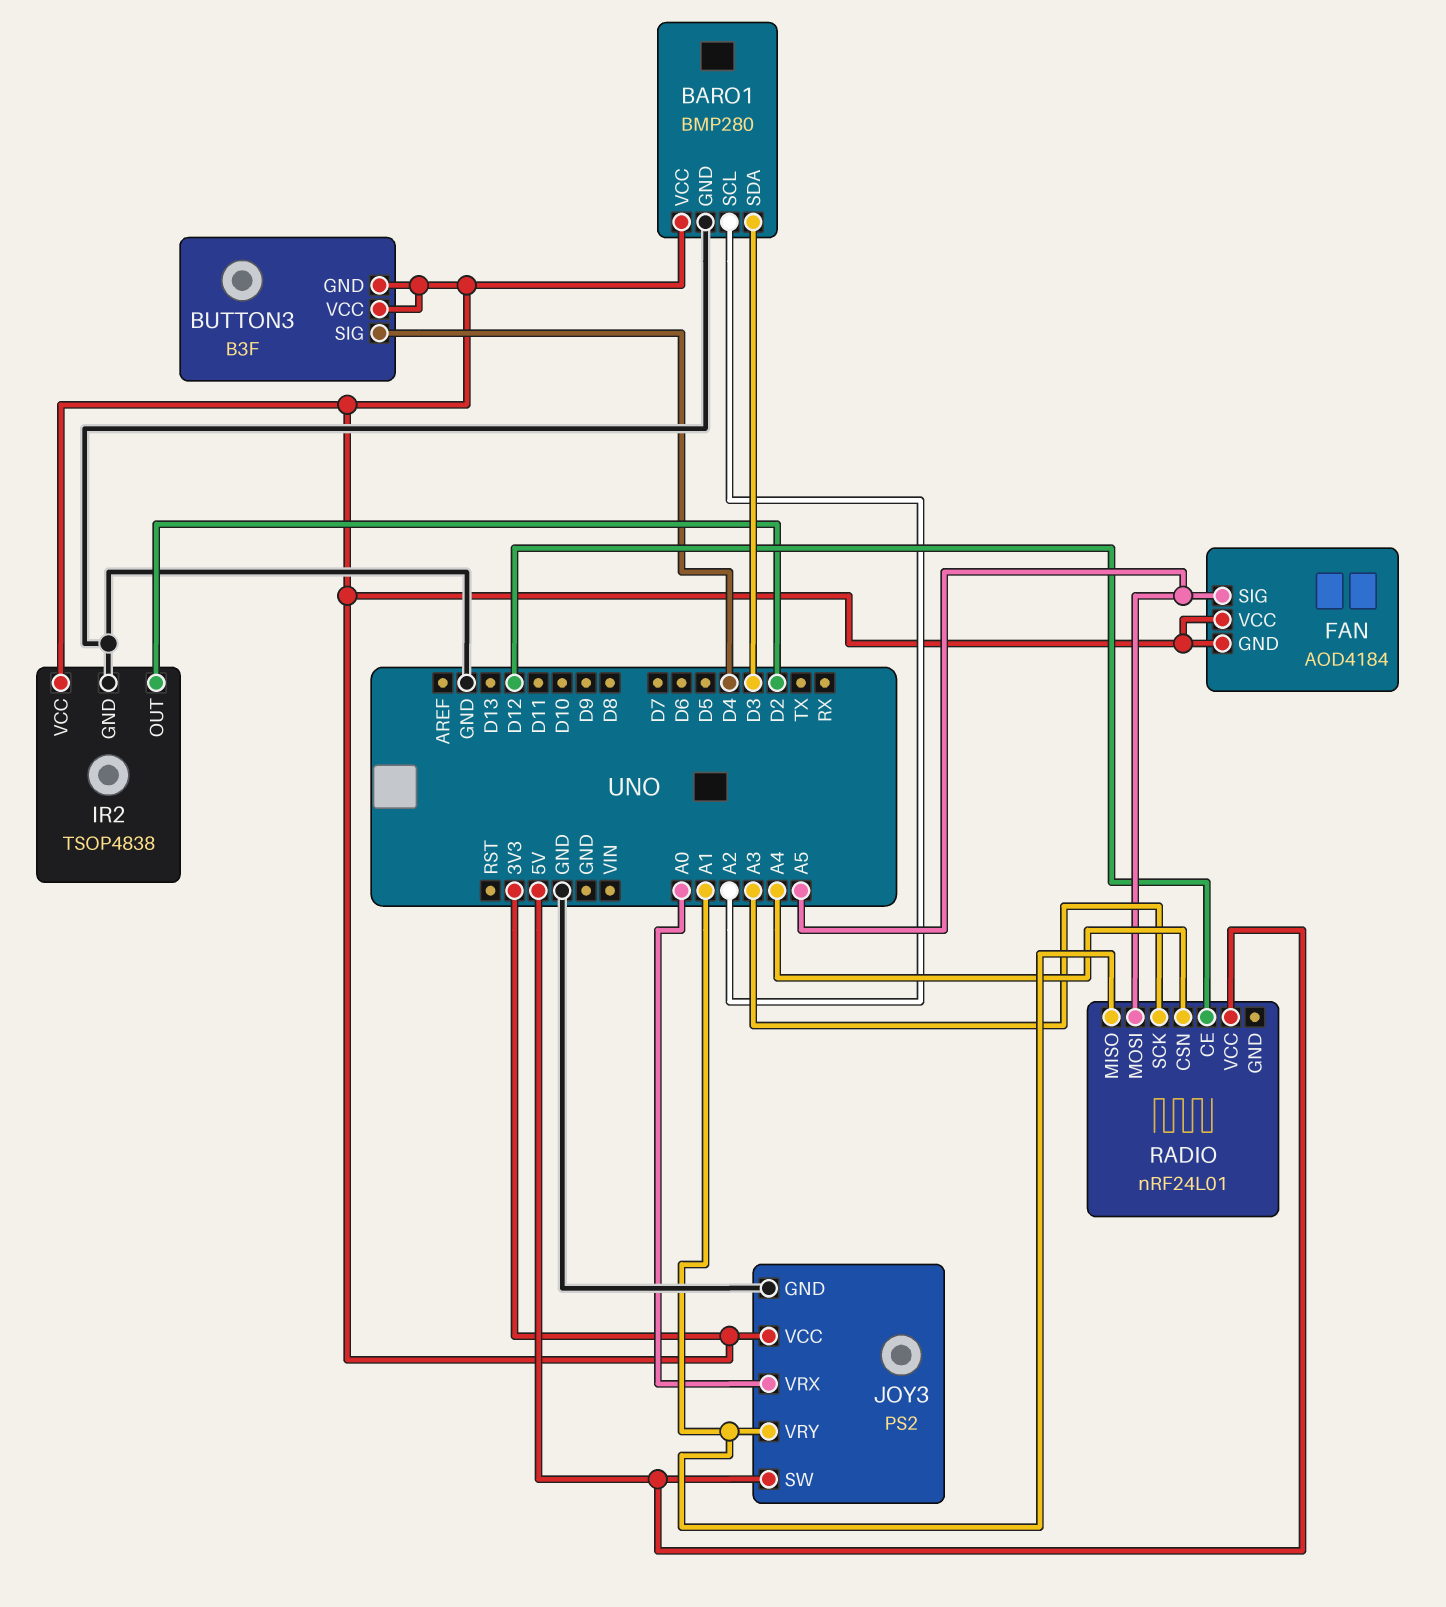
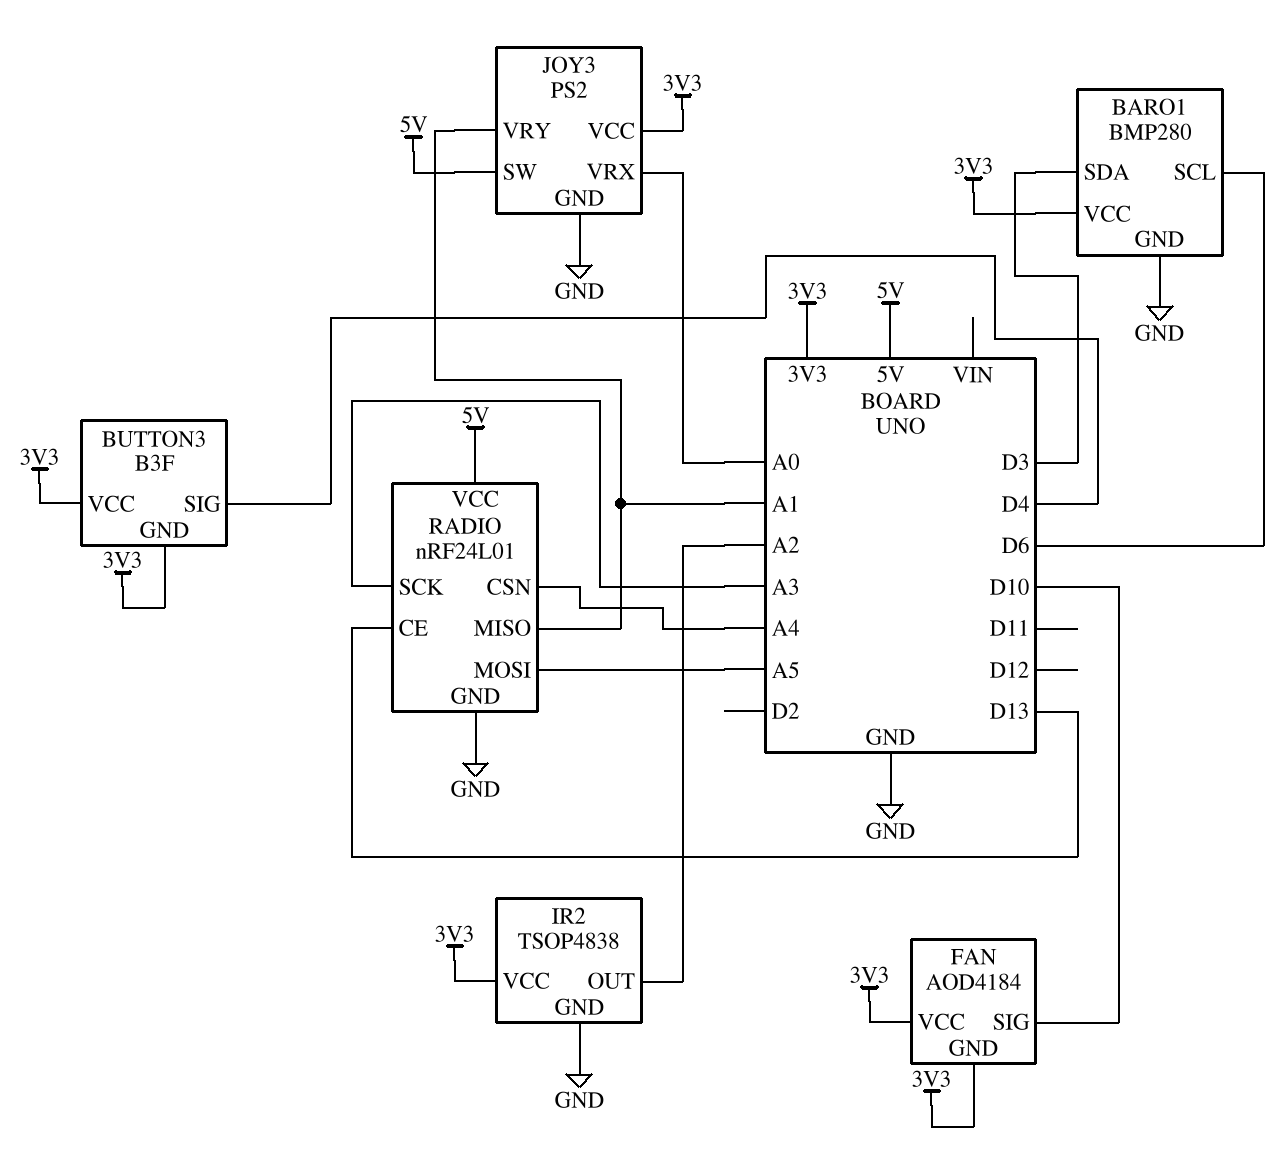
BARO1 pin SCL: A2 -> D6
FAN pin SIG: A5 -> D10
IR2 pin OUT: D2 -> A2
RADIO pin CE: D12 -> D13
RADIO pin GND: none -> GND

